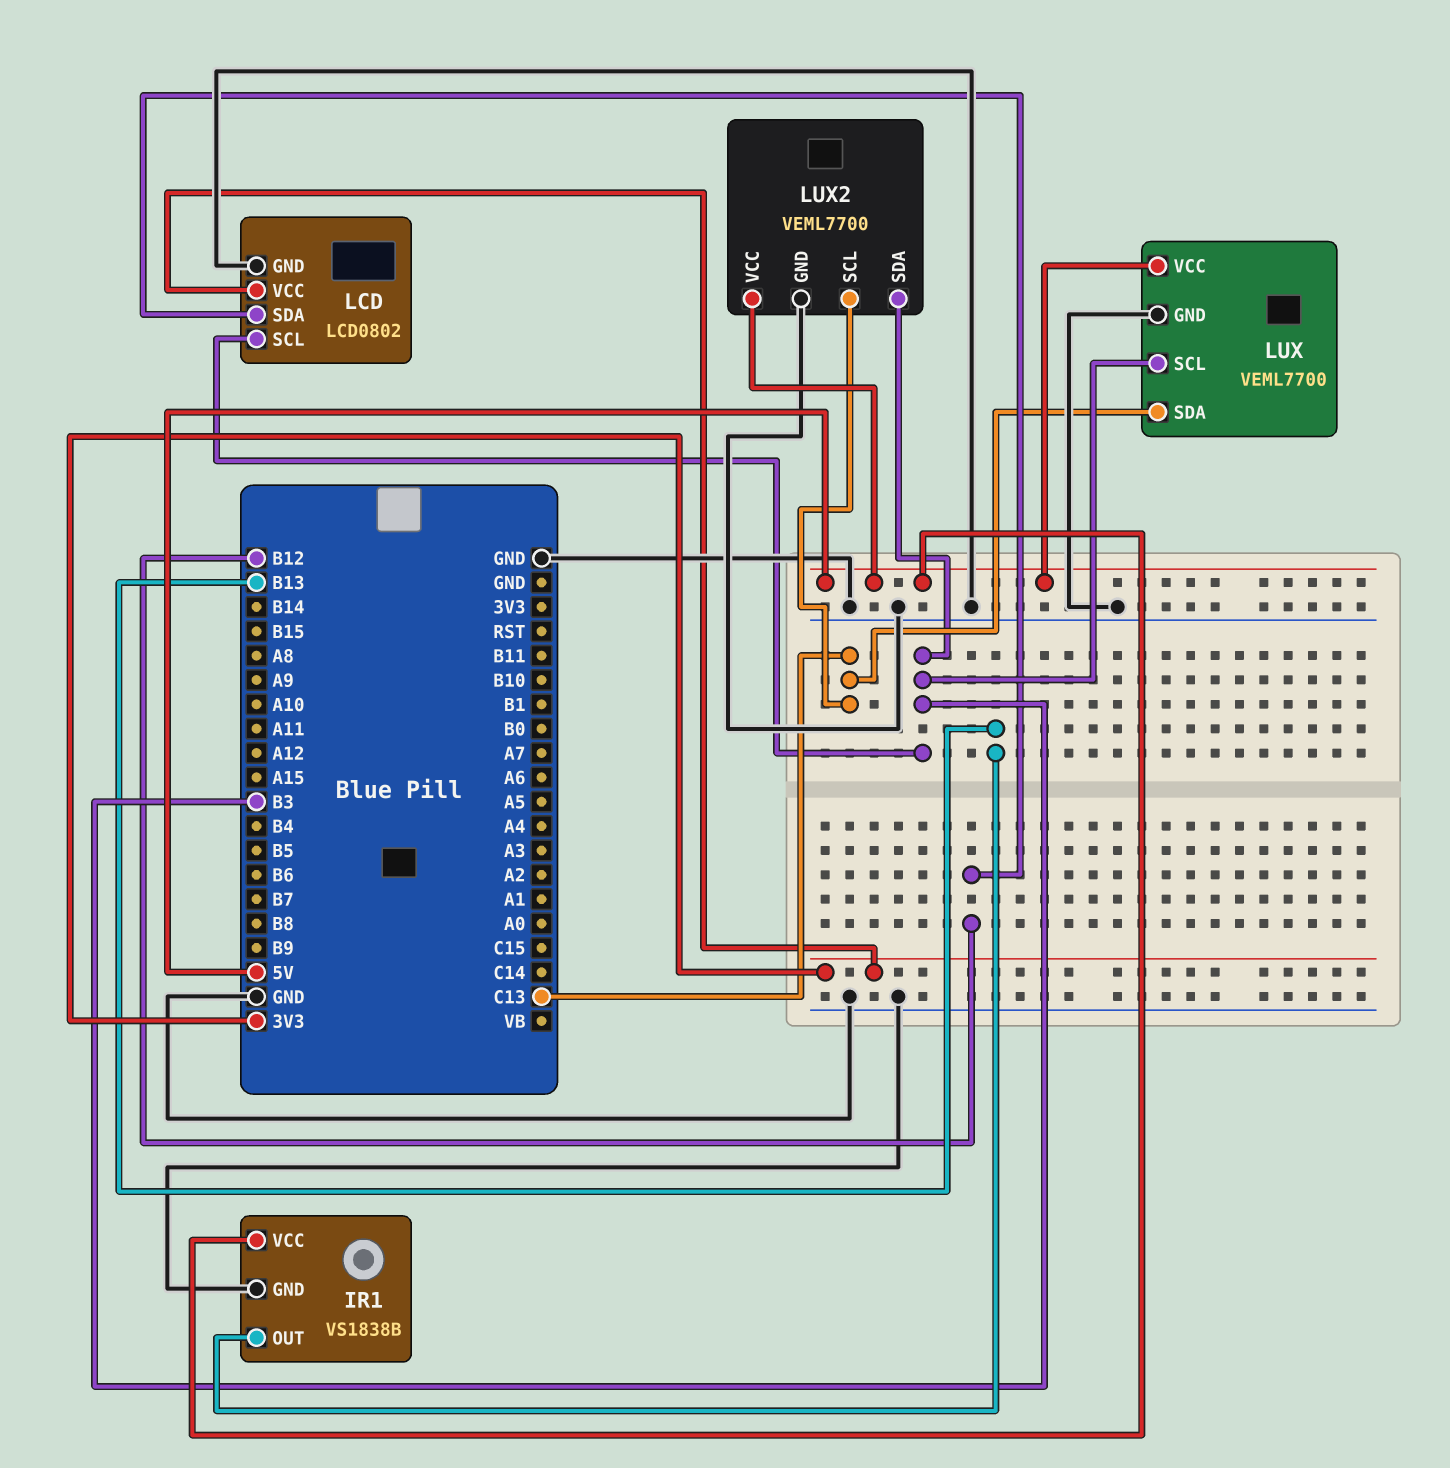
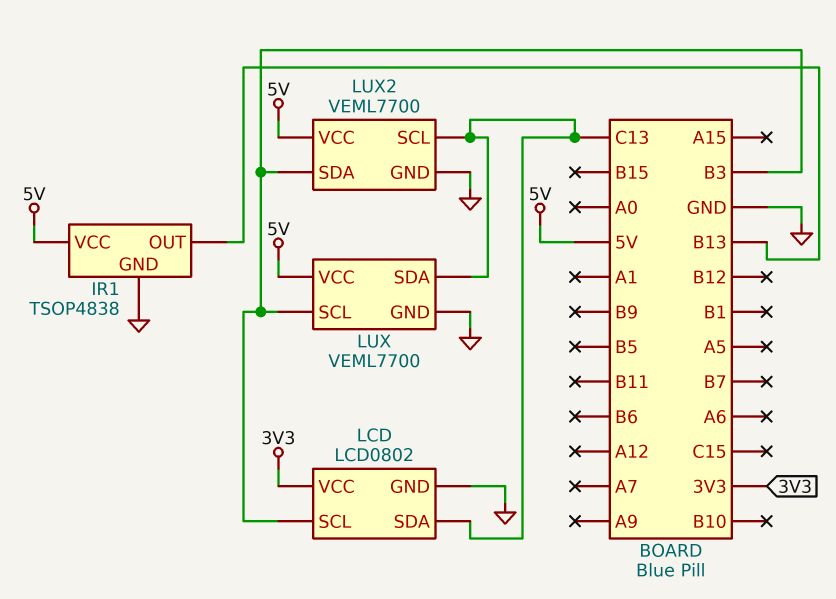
IR1: VS1838B -> TSOP4838
LCD pin SDA: B12 -> C13

